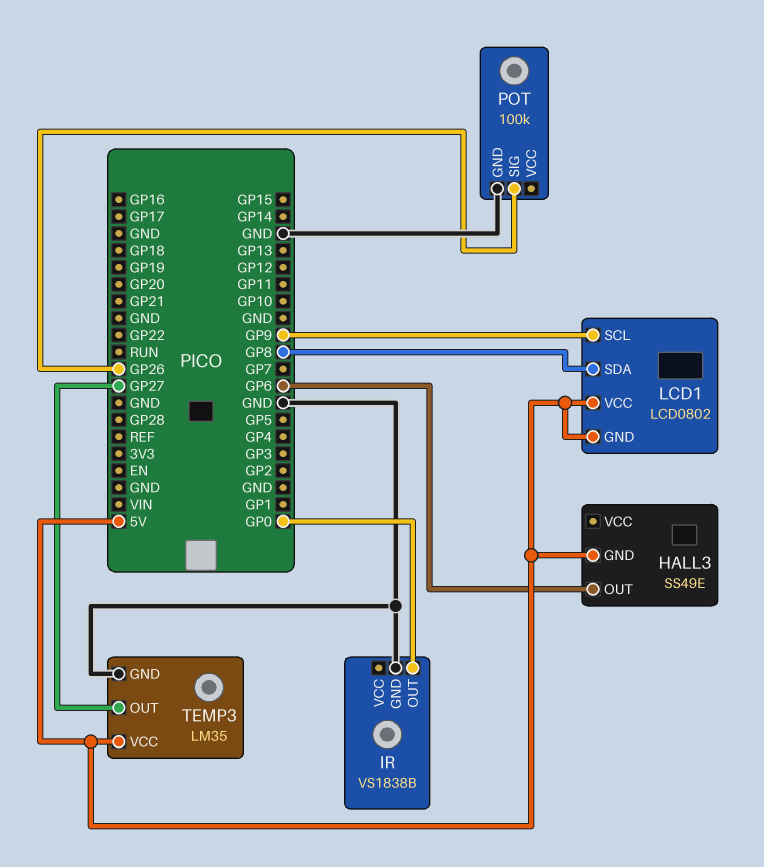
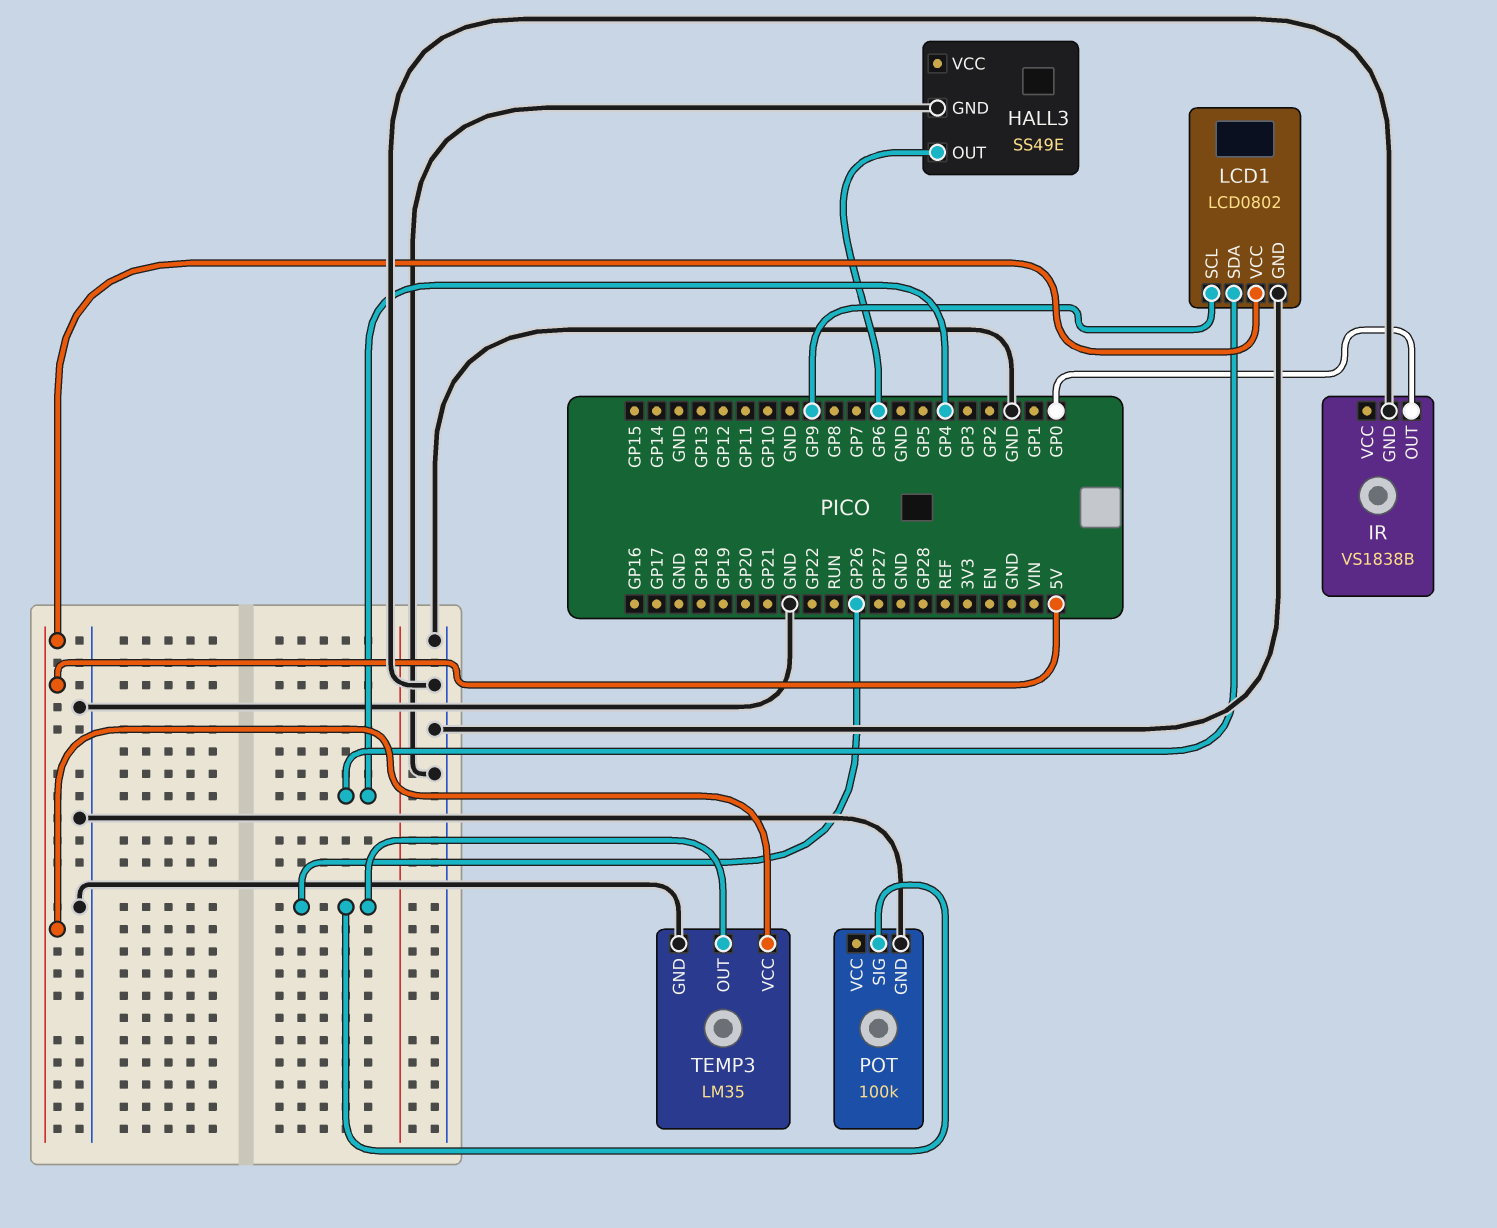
HALL3 pin GND: 5V -> GND
LCD1 pin GND: 5V -> GND
LCD1 pin SDA: GP8 -> GP4
TEMP3 pin OUT: GP27 -> GP26

